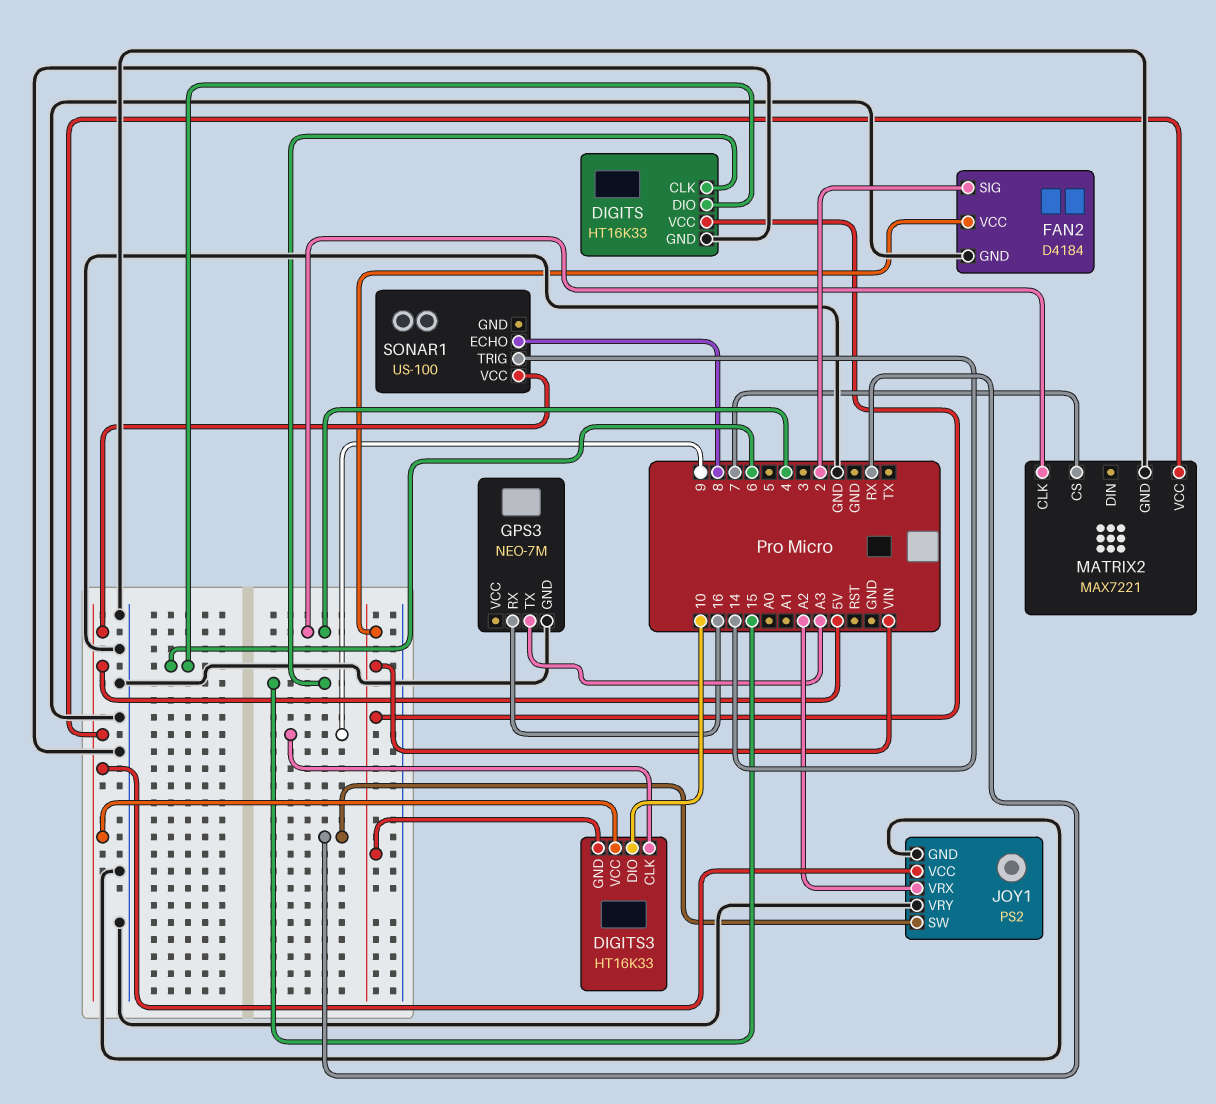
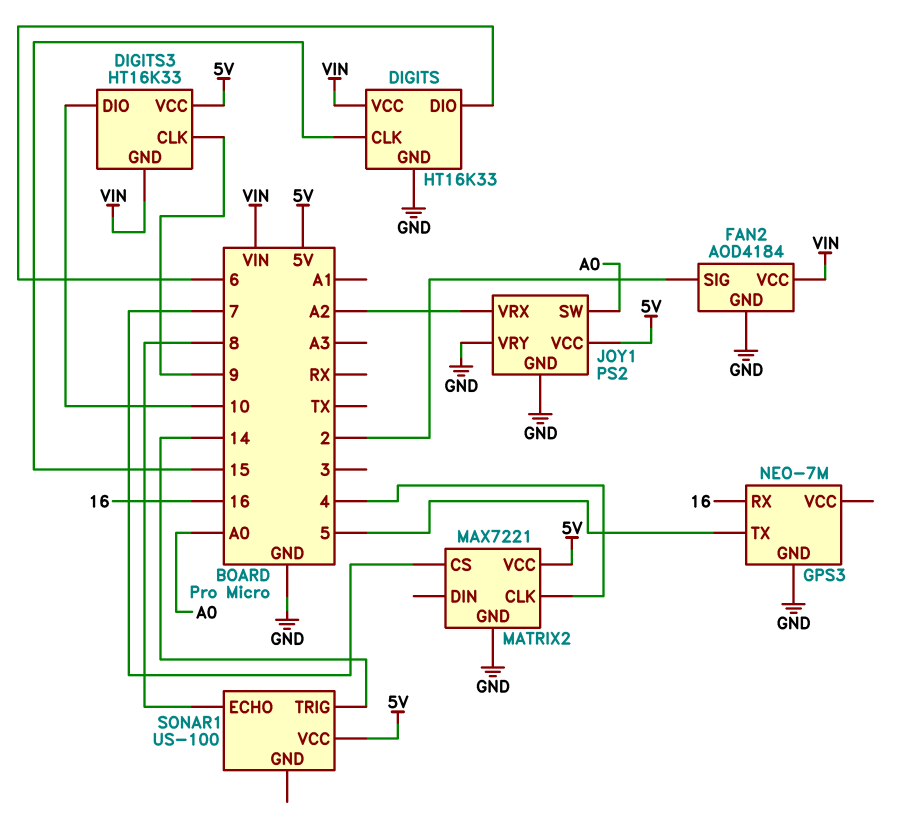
FAN2: D4184 -> AOD4184
GPS3 pin TX: A3 -> 5
JOY1 pin SW: RX -> A0

